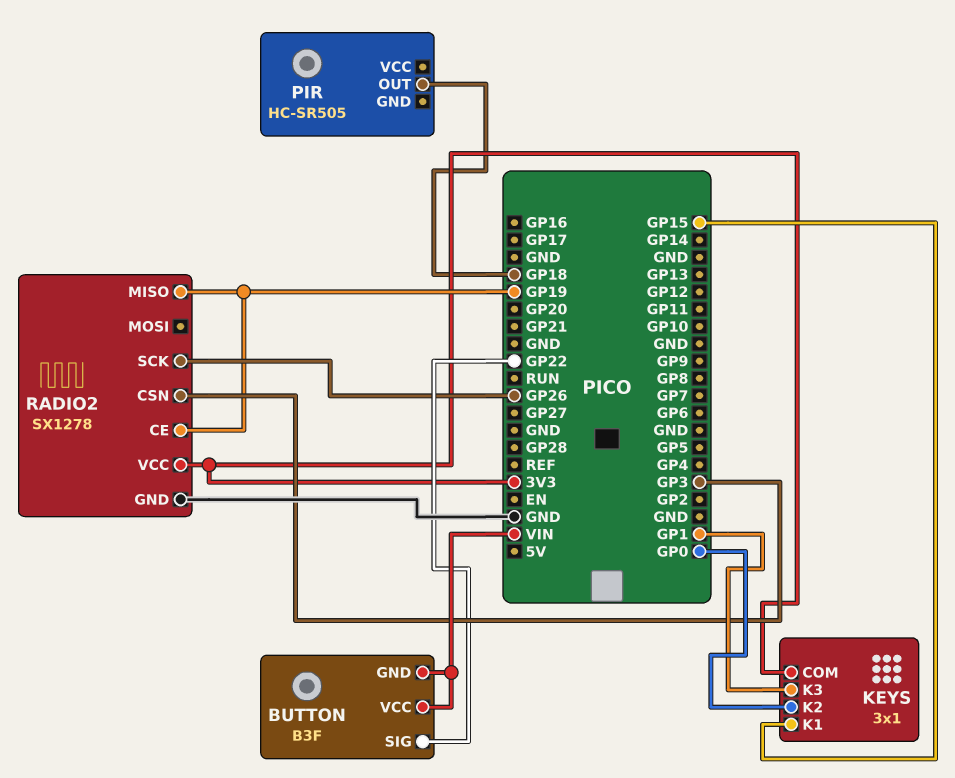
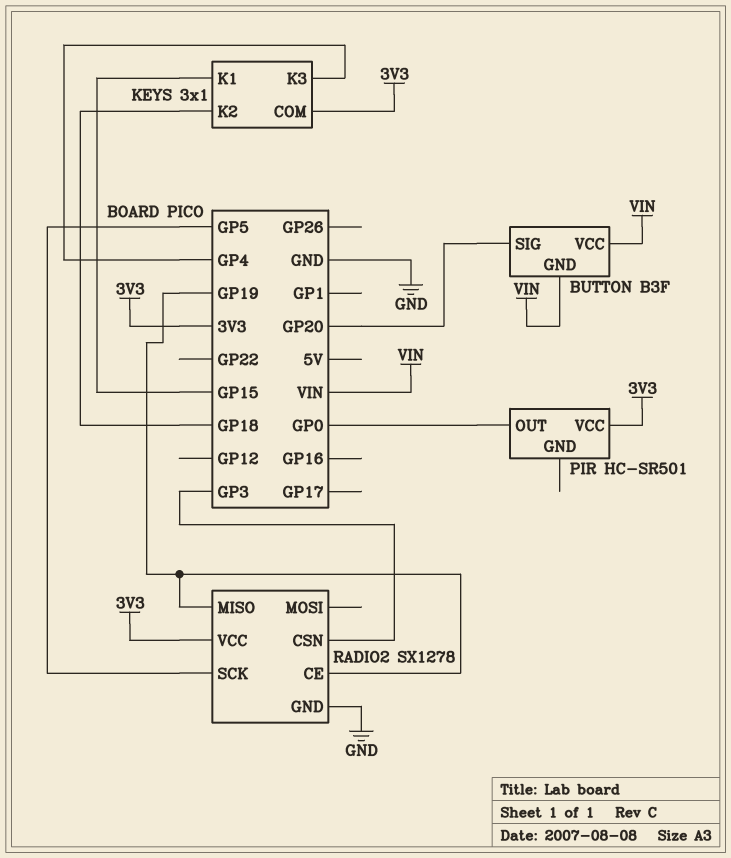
BUTTON pin SIG: GP22 -> GP20
KEYS pin K2: GP0 -> GP18
KEYS pin K3: GP1 -> GP4
PIR: HC-SR505 -> HC-SR501
PIR pin OUT: GP18 -> GP0
PIR pin VCC: none -> 3V3
RADIO2 pin SCK: GP26 -> GP5

